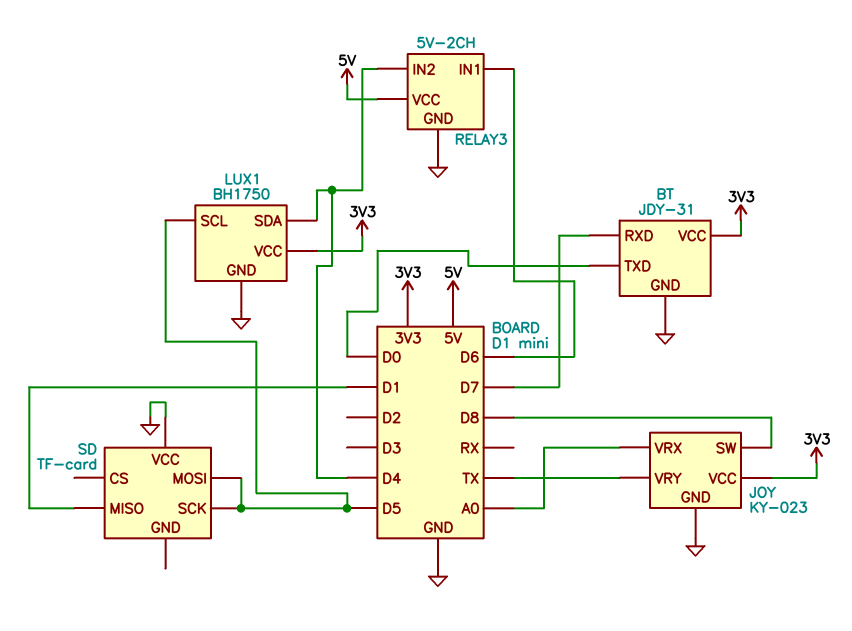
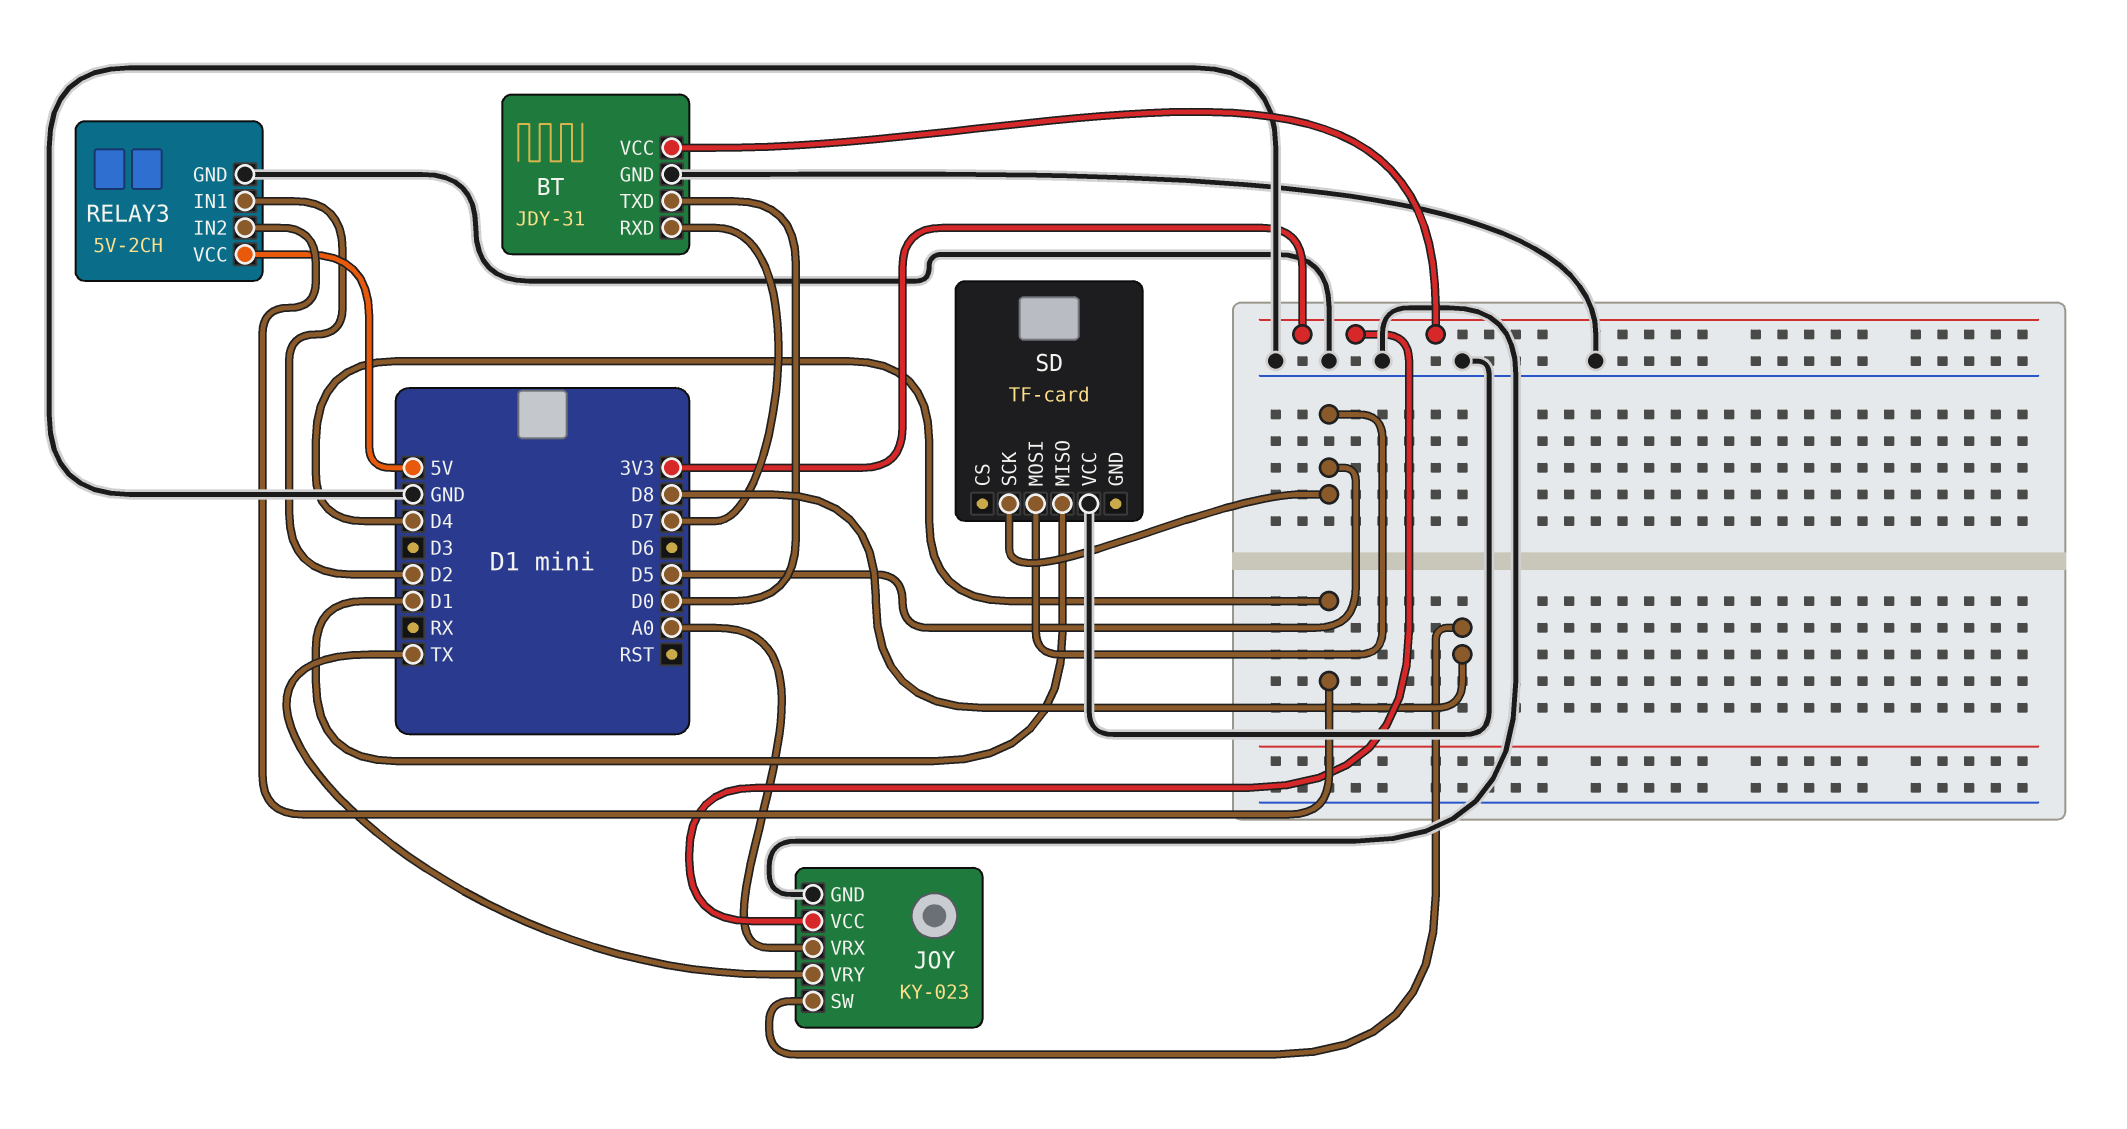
LUX1: BH1750 -> none
LUX1 pin GND: GND -> none
LUX1 pin SCL: D5 -> none
LUX1 pin SDA: D4 -> none
LUX1 pin VCC: 3V3 -> none
RELAY3 pin IN1: D6 -> D2

